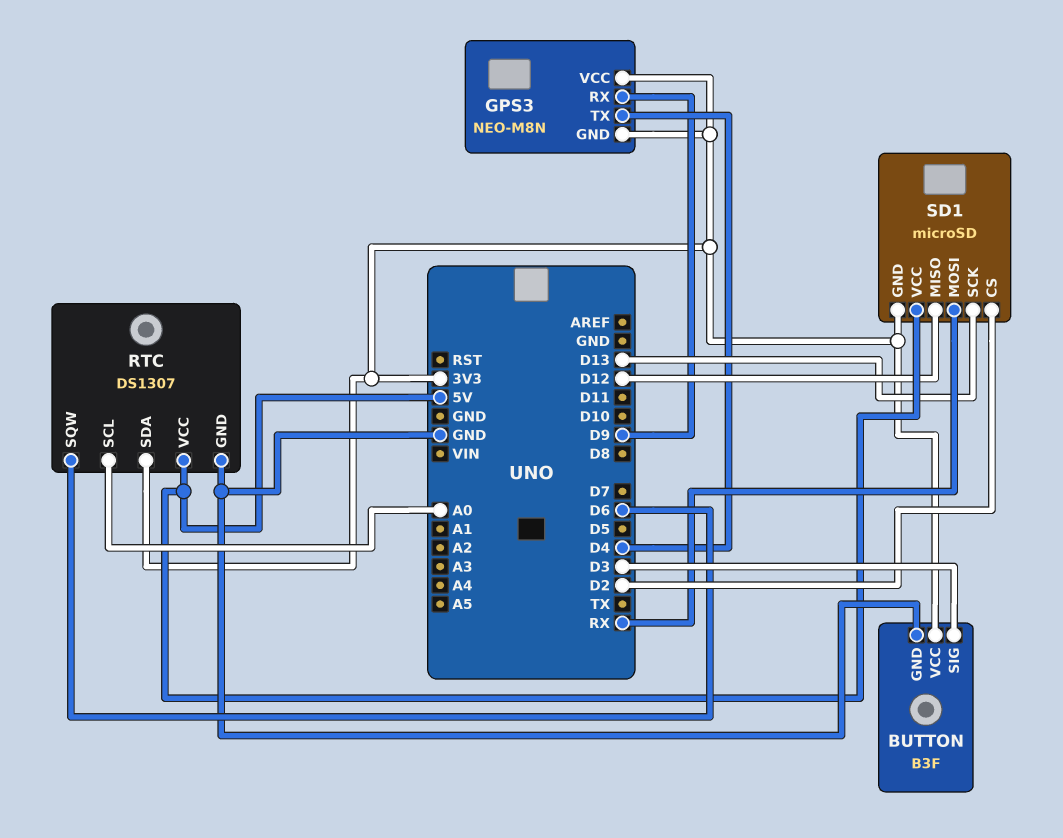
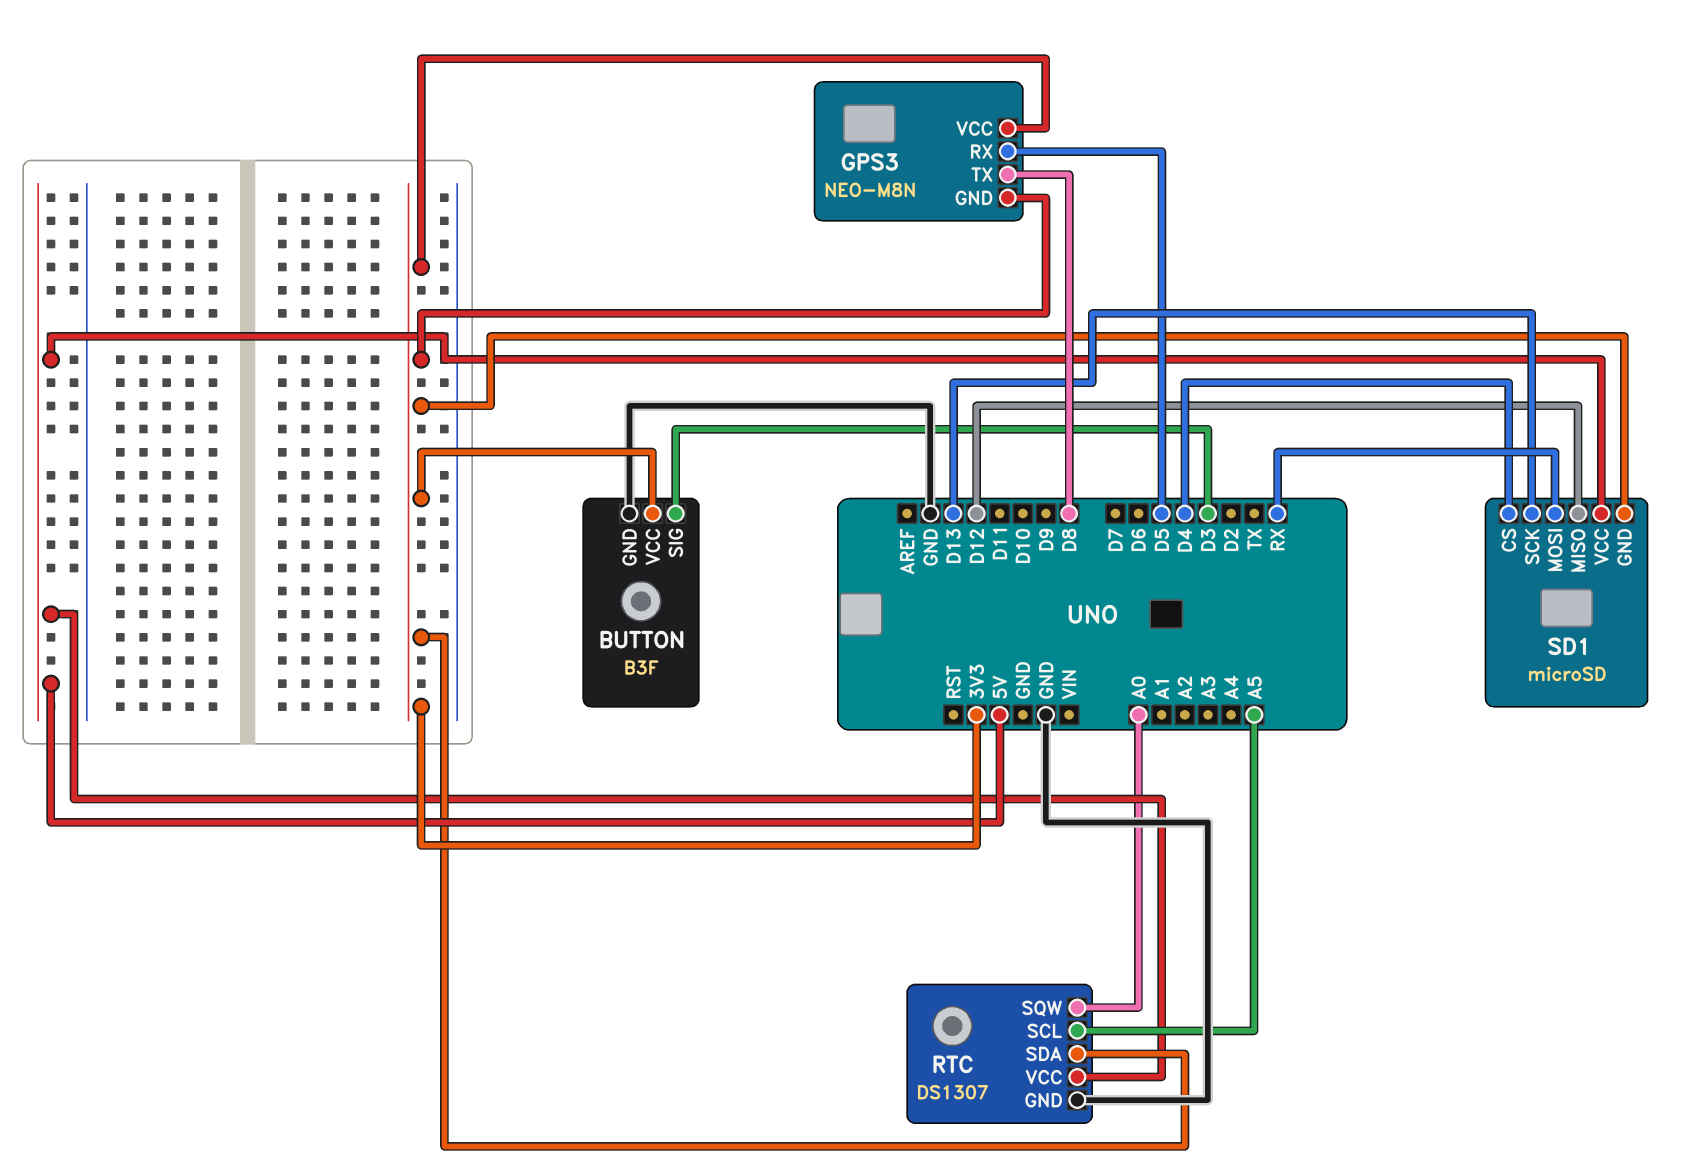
GPS3 pin RX: D9 -> D5
GPS3 pin TX: D4 -> D8
RTC pin SCL: A0 -> A5
RTC pin SQW: D6 -> A0
SD1 pin CS: D2 -> D4

